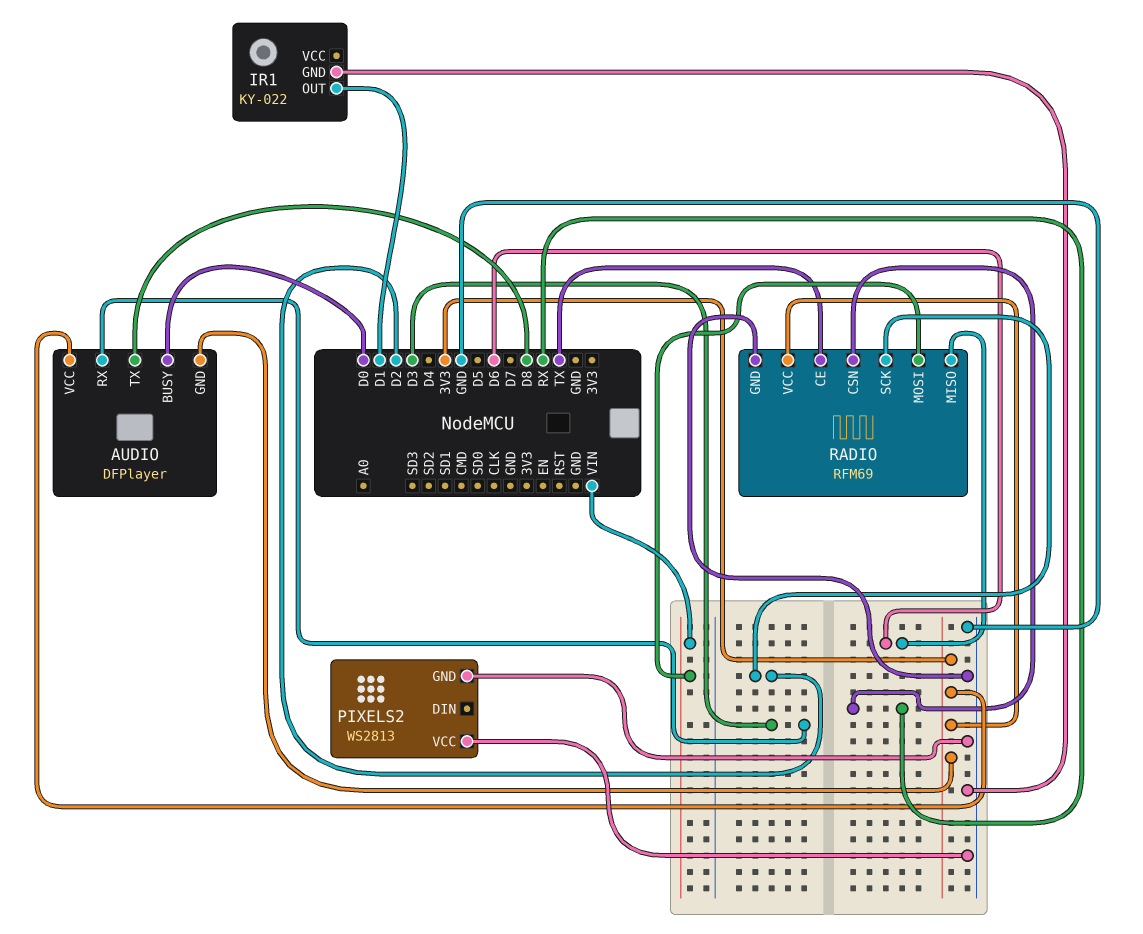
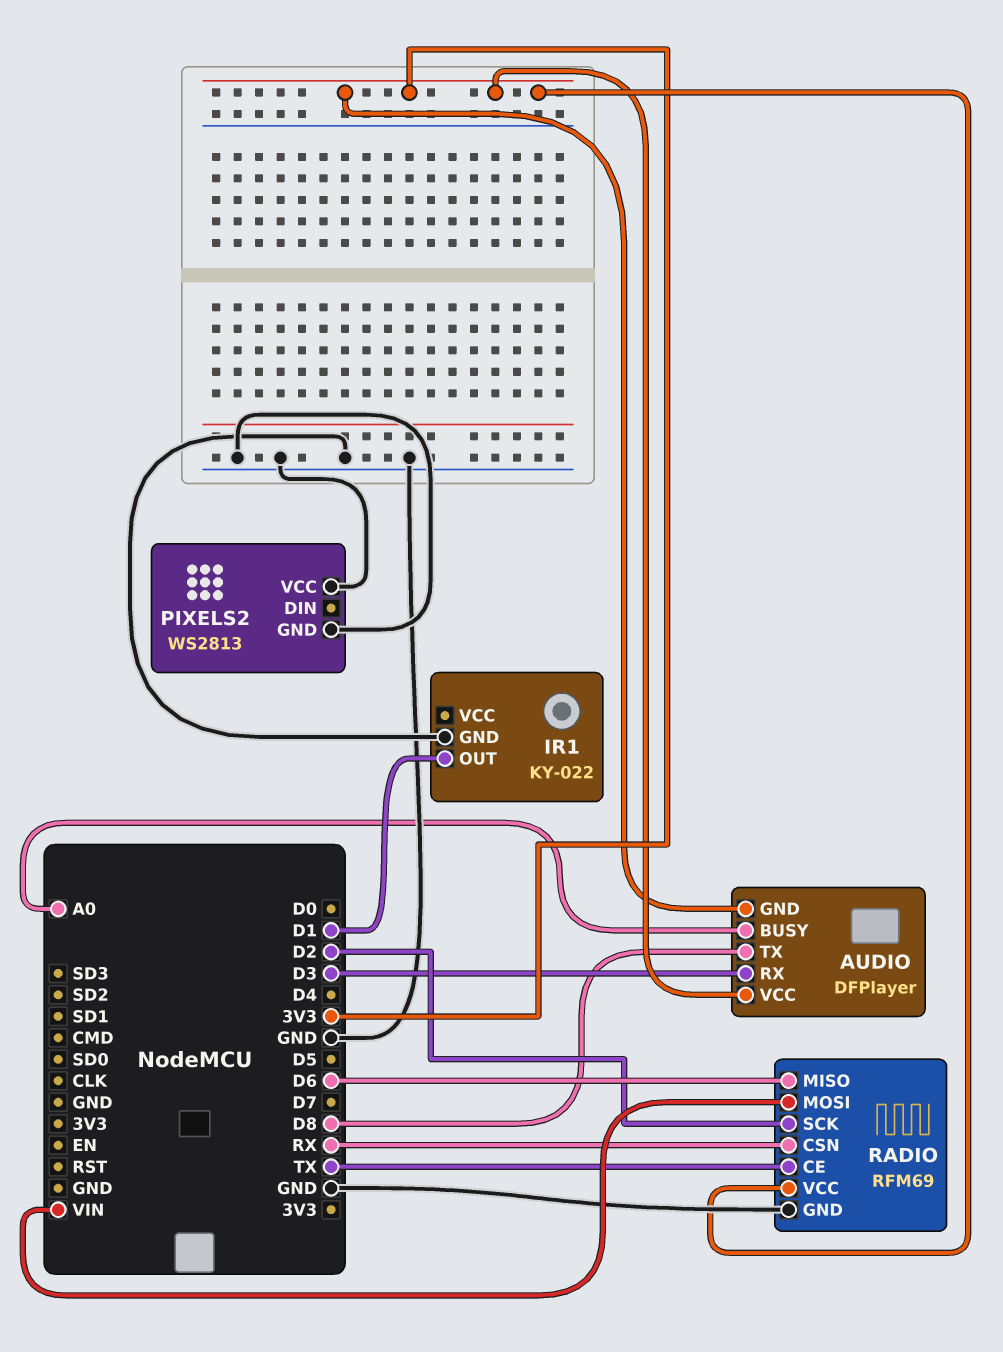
AUDIO pin BUSY: D0 -> A0

